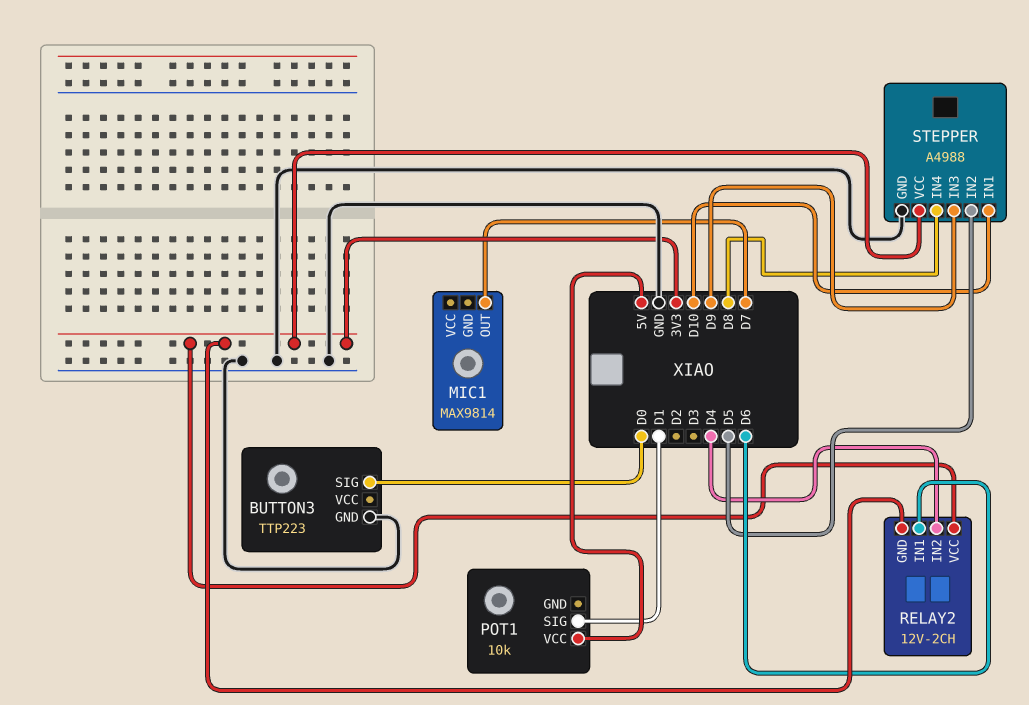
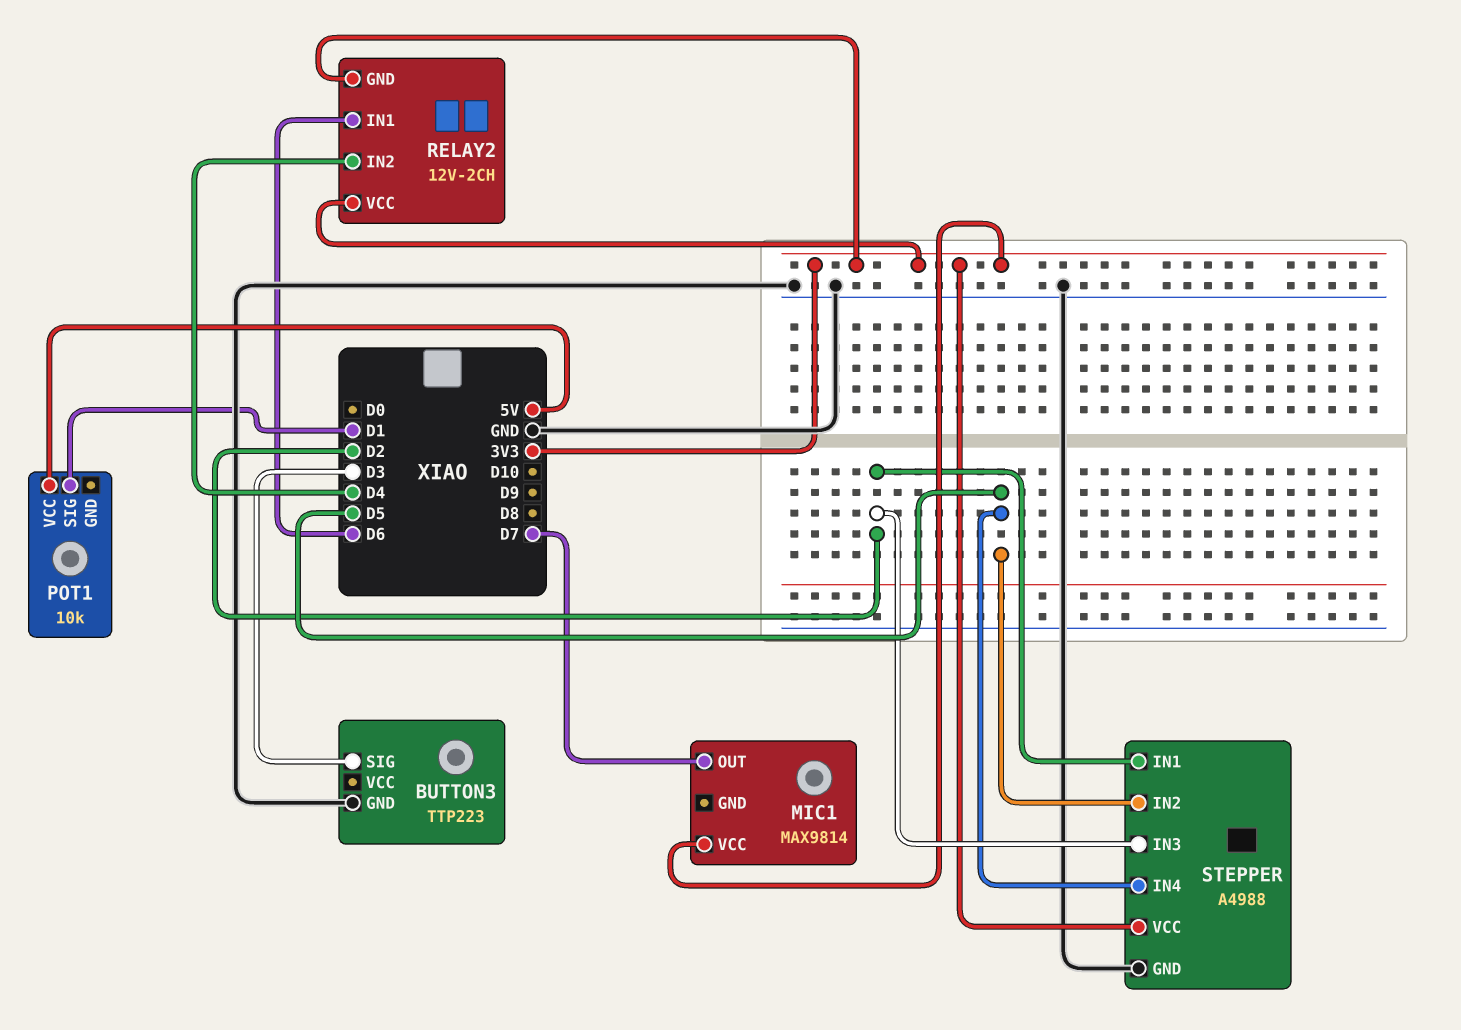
BUTTON3 pin SIG: D0 -> D3
MIC1 pin VCC: none -> 3V3
STEPPER pin IN1: D10 -> D2
STEPPER pin IN3: D9 -> D2
STEPPER pin IN4: D8 -> D5

